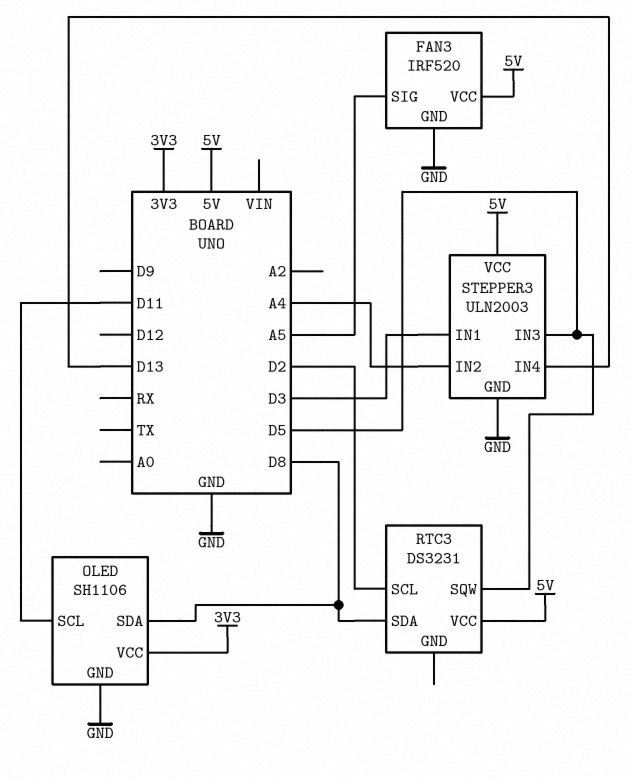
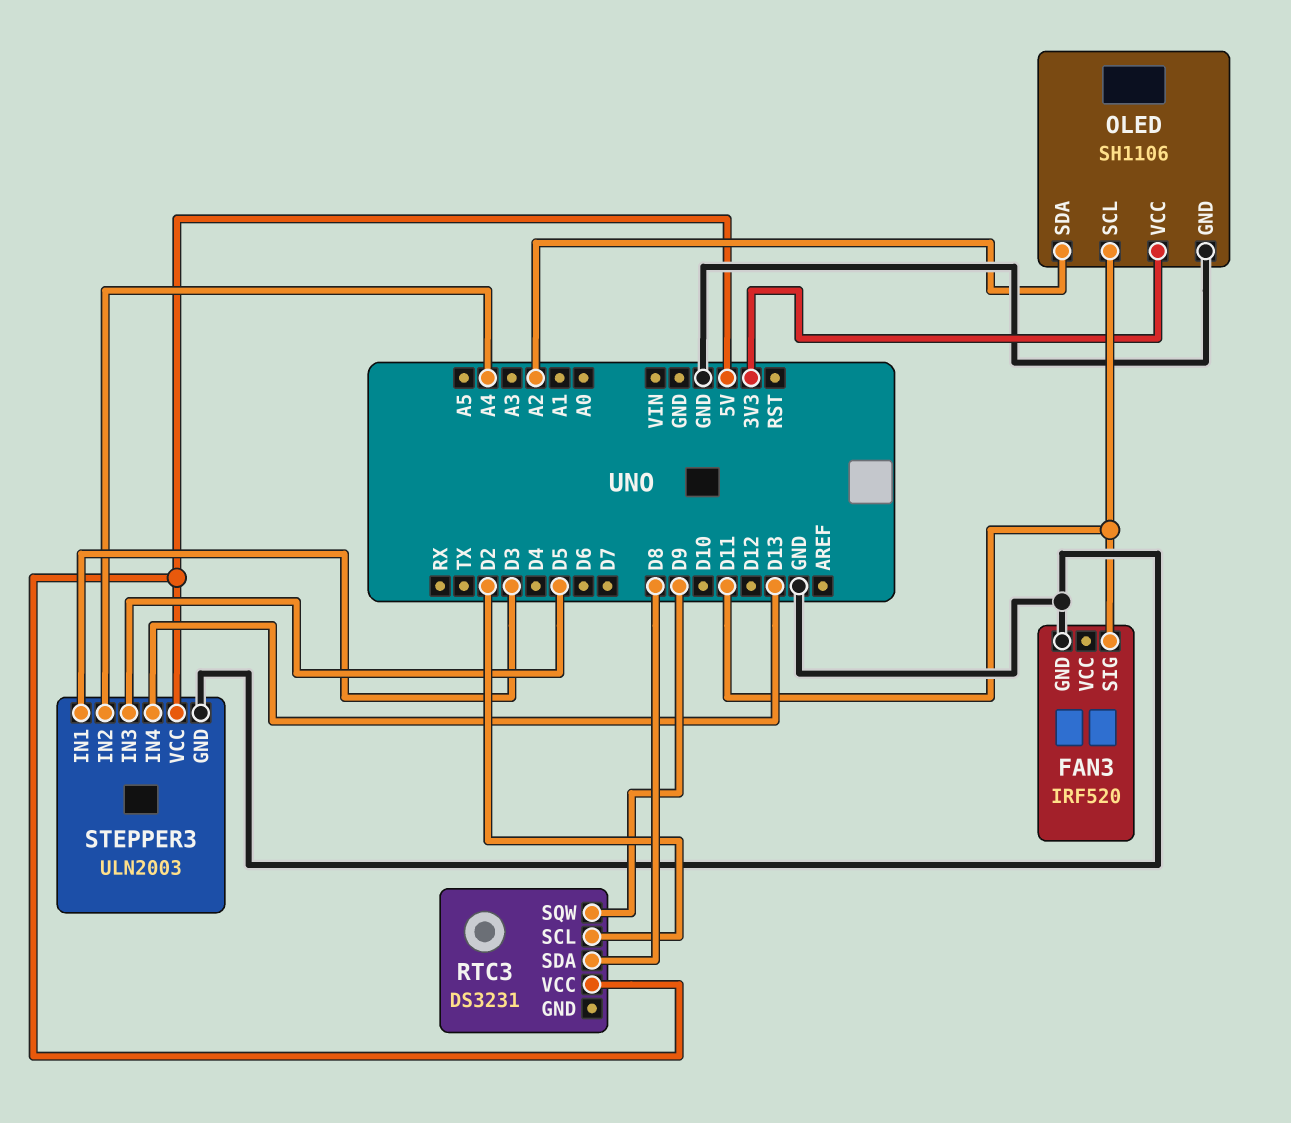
FAN3 pin SIG: A5 -> D11
FAN3 pin VCC: 5V -> none
OLED pin SDA: D8 -> A2
RTC3 pin SQW: D5 -> D9

